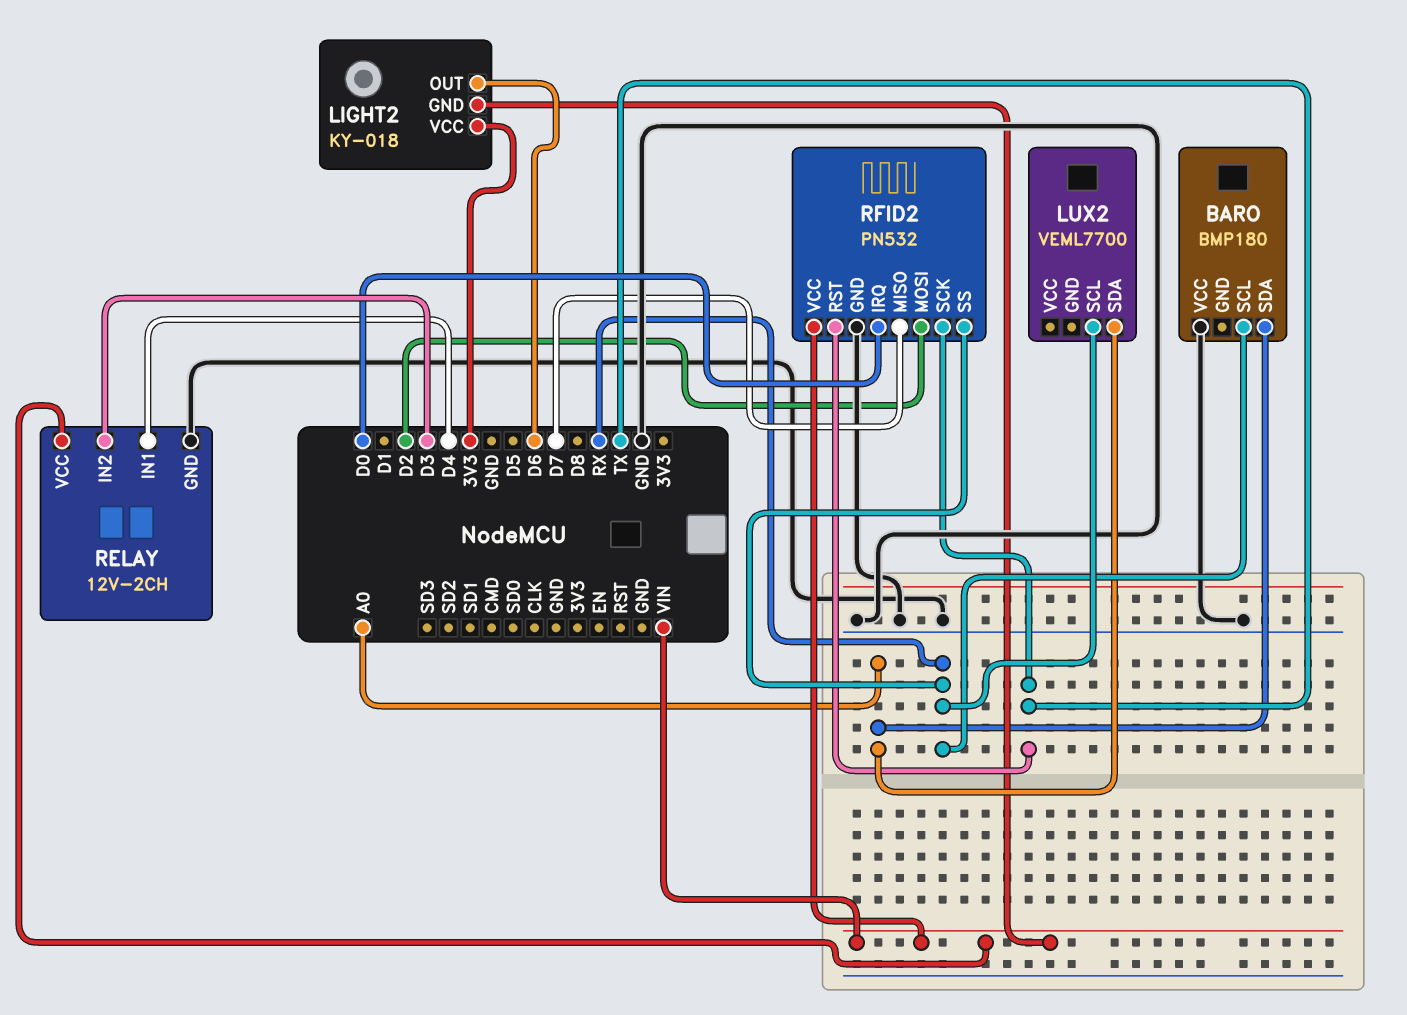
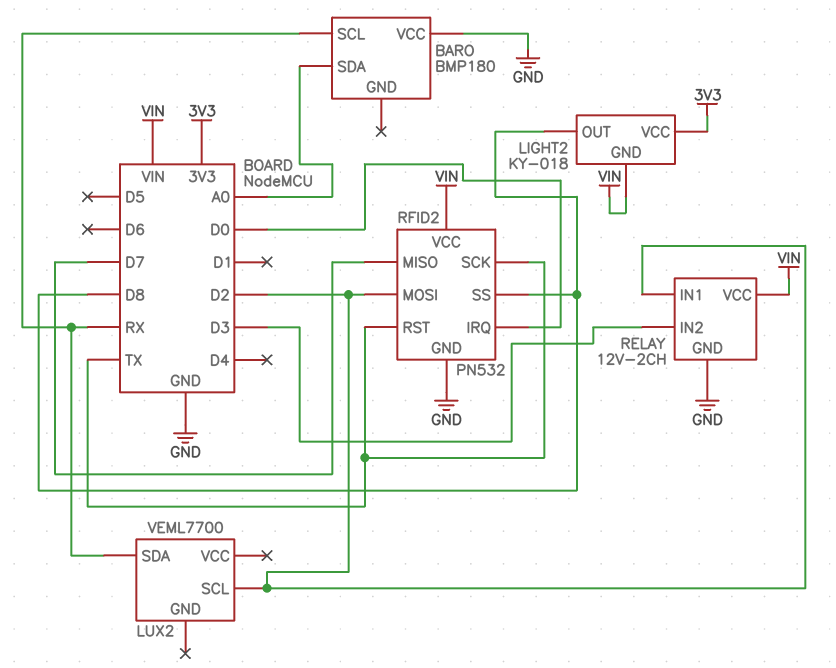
LIGHT2 pin OUT: D6 -> D8
LUX2 pin SCL: RX -> D2
LUX2 pin SDA: A0 -> RX
RELAY pin IN1: D4 -> D2
RFID2 pin SS: RX -> D8

